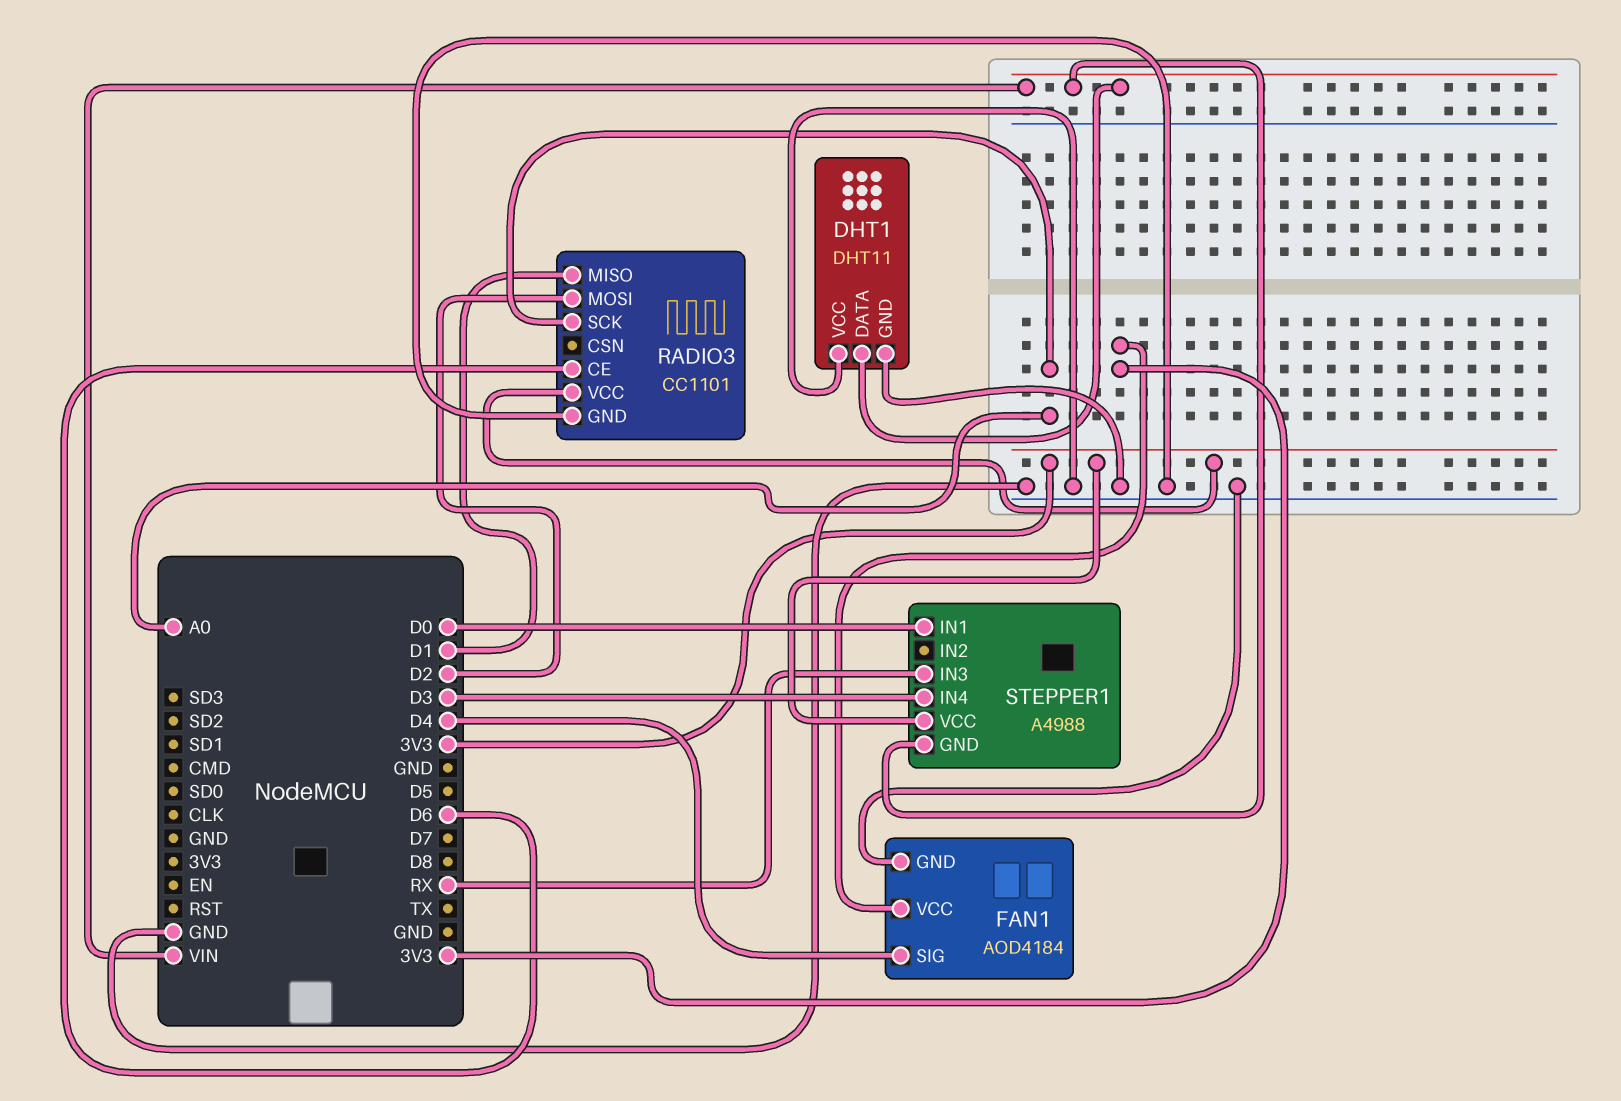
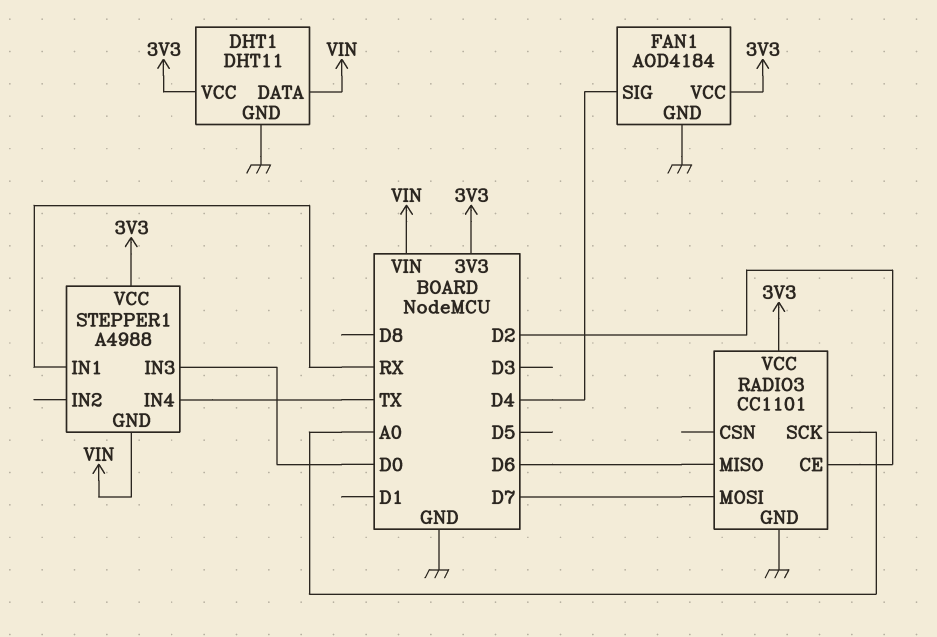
DHT1 pin VCC: GND -> 3V3
RADIO3 pin CE: D6 -> D2
RADIO3 pin MISO: D1 -> D6
RADIO3 pin MOSI: D2 -> D7
STEPPER1 pin IN1: D0 -> RX
STEPPER1 pin IN3: RX -> D0
STEPPER1 pin IN4: D3 -> TX

